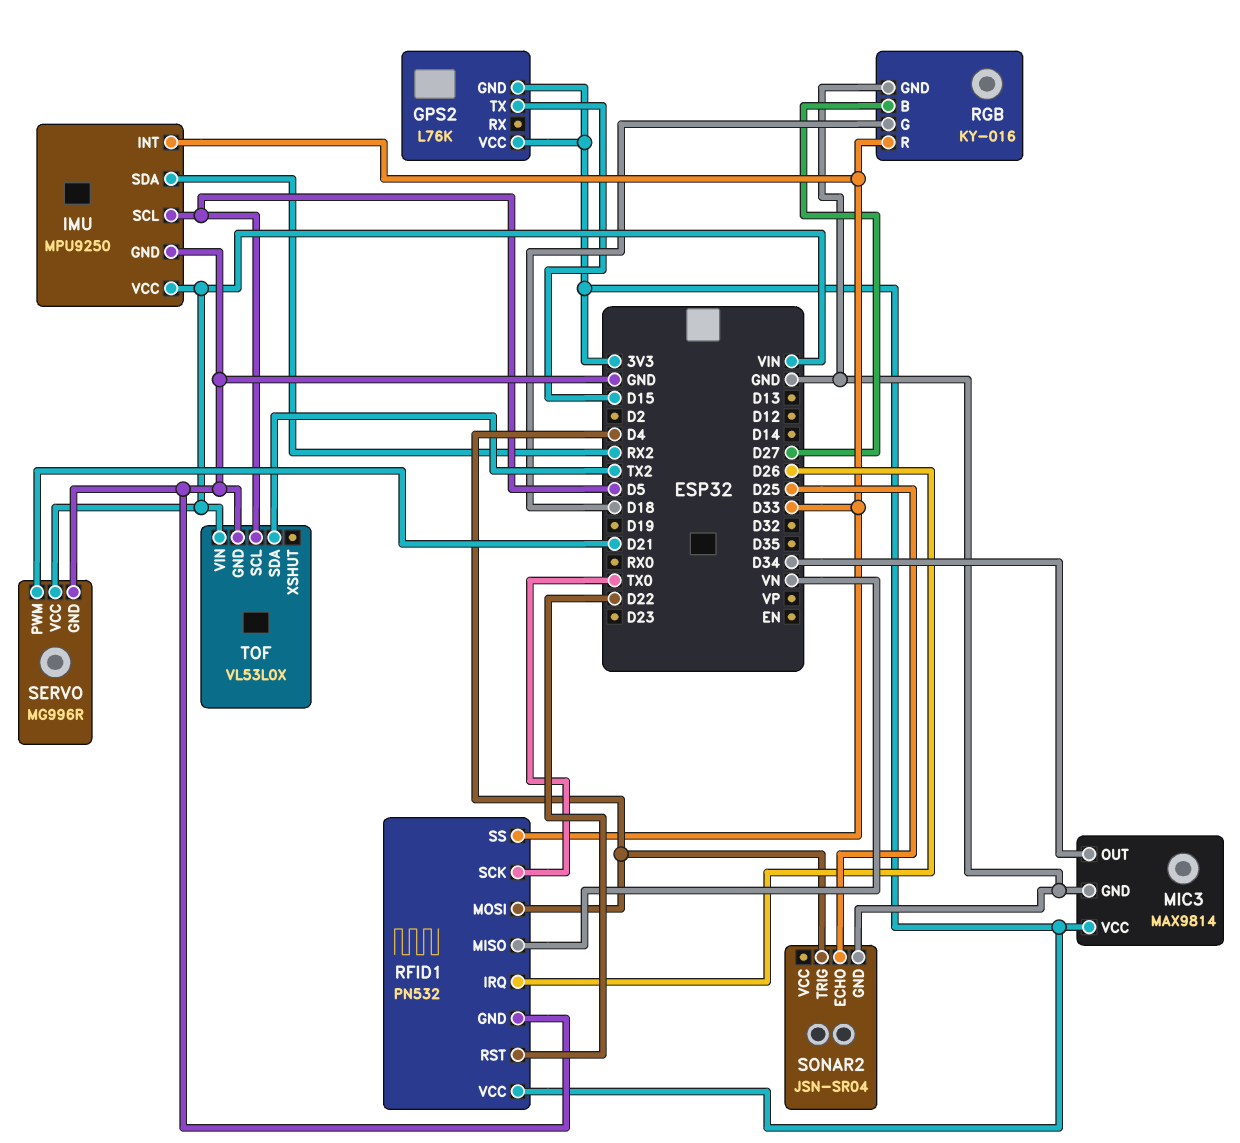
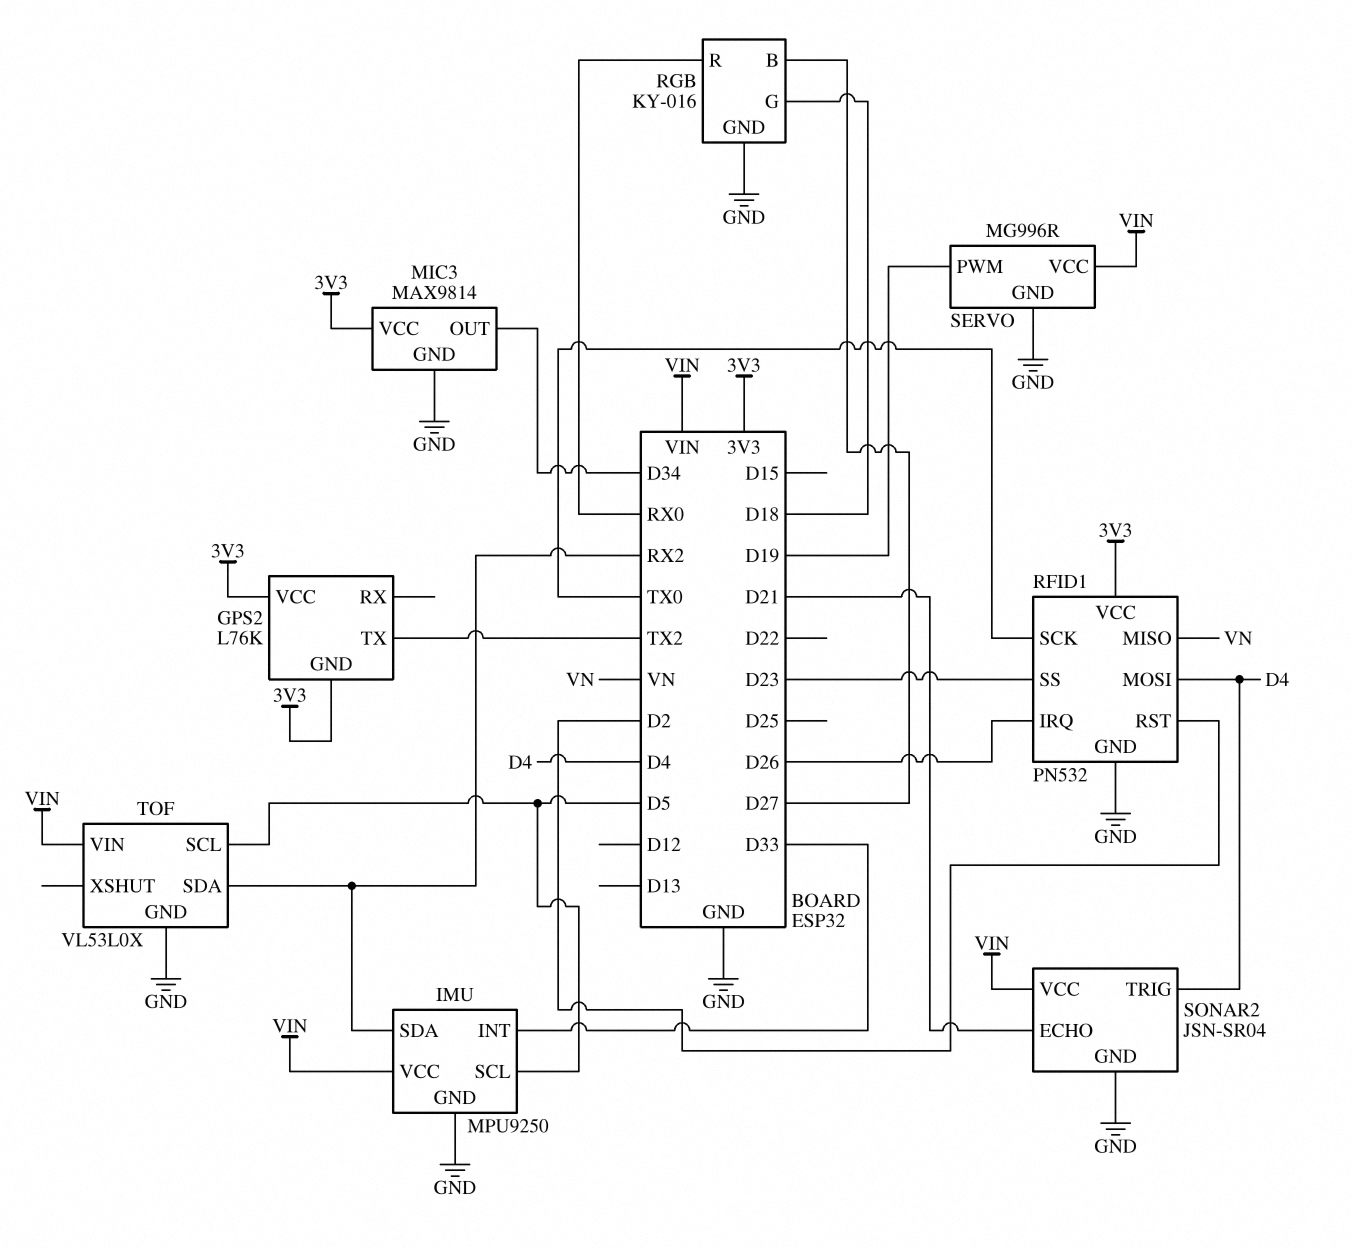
GPS2 pin TX: D15 -> TX2
RFID1 pin RST: D22 -> D2
RFID1 pin SS: D33 -> D23
RGB pin R: D33 -> RX0
SERVO pin PWM: D21 -> D19
SONAR2 pin ECHO: D25 -> D21
SONAR2 pin VCC: none -> VIN
TOF pin SDA: TX2 -> RX2

